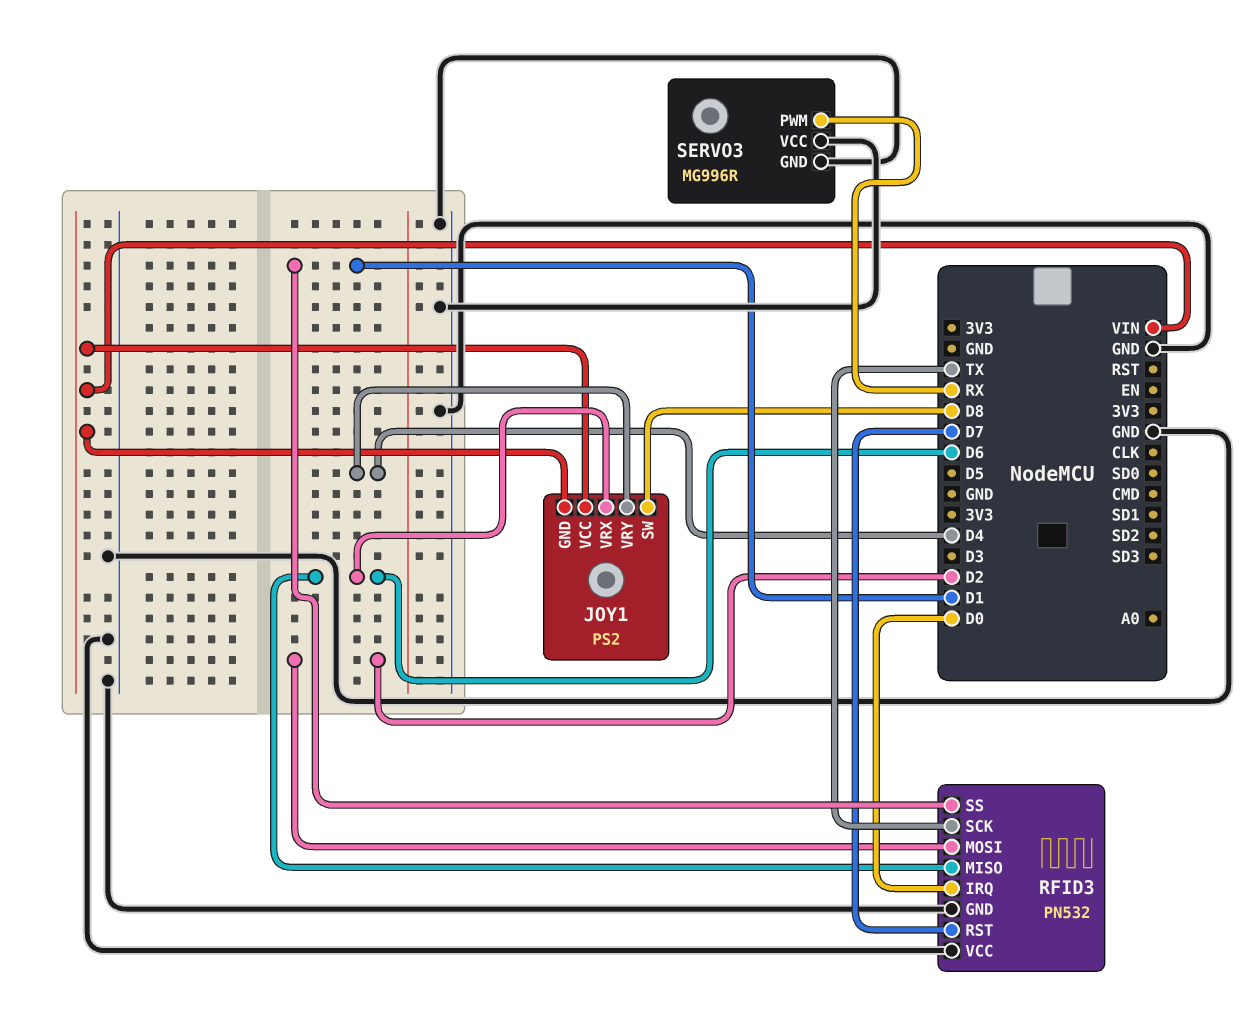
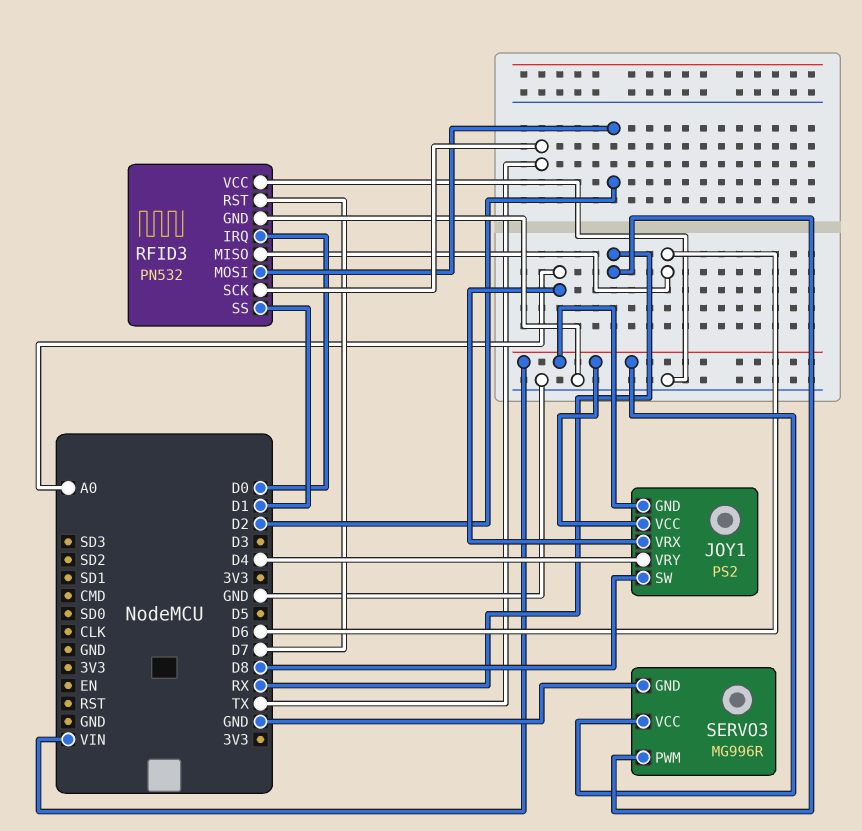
JOY1 pin VRX: D6 -> A0
SERVO3 pin VCC: GND -> VIN

